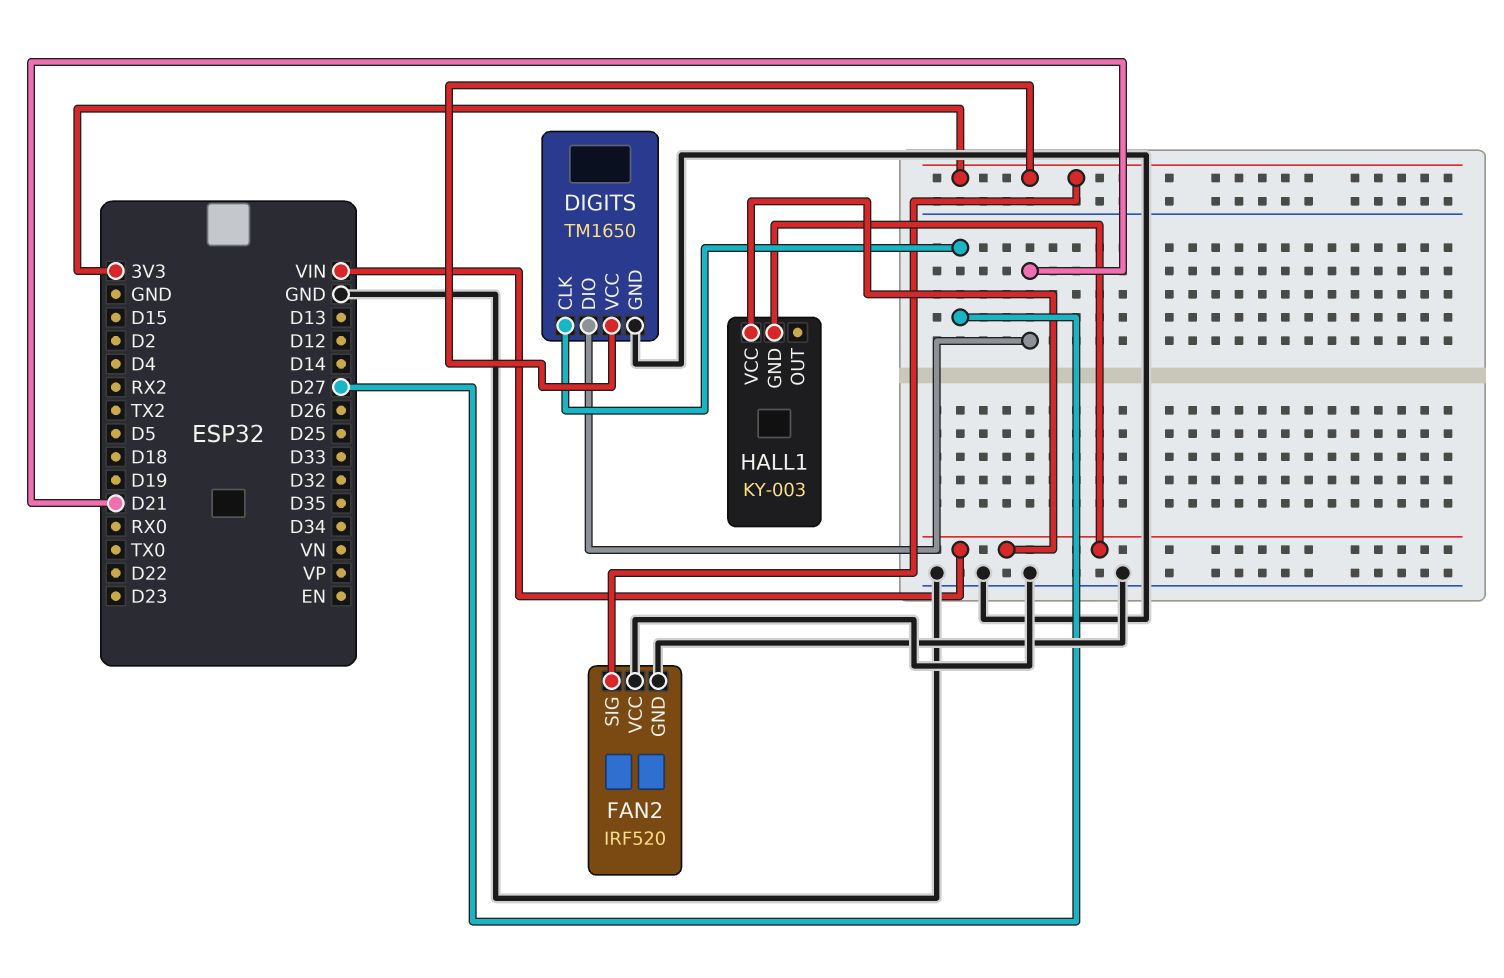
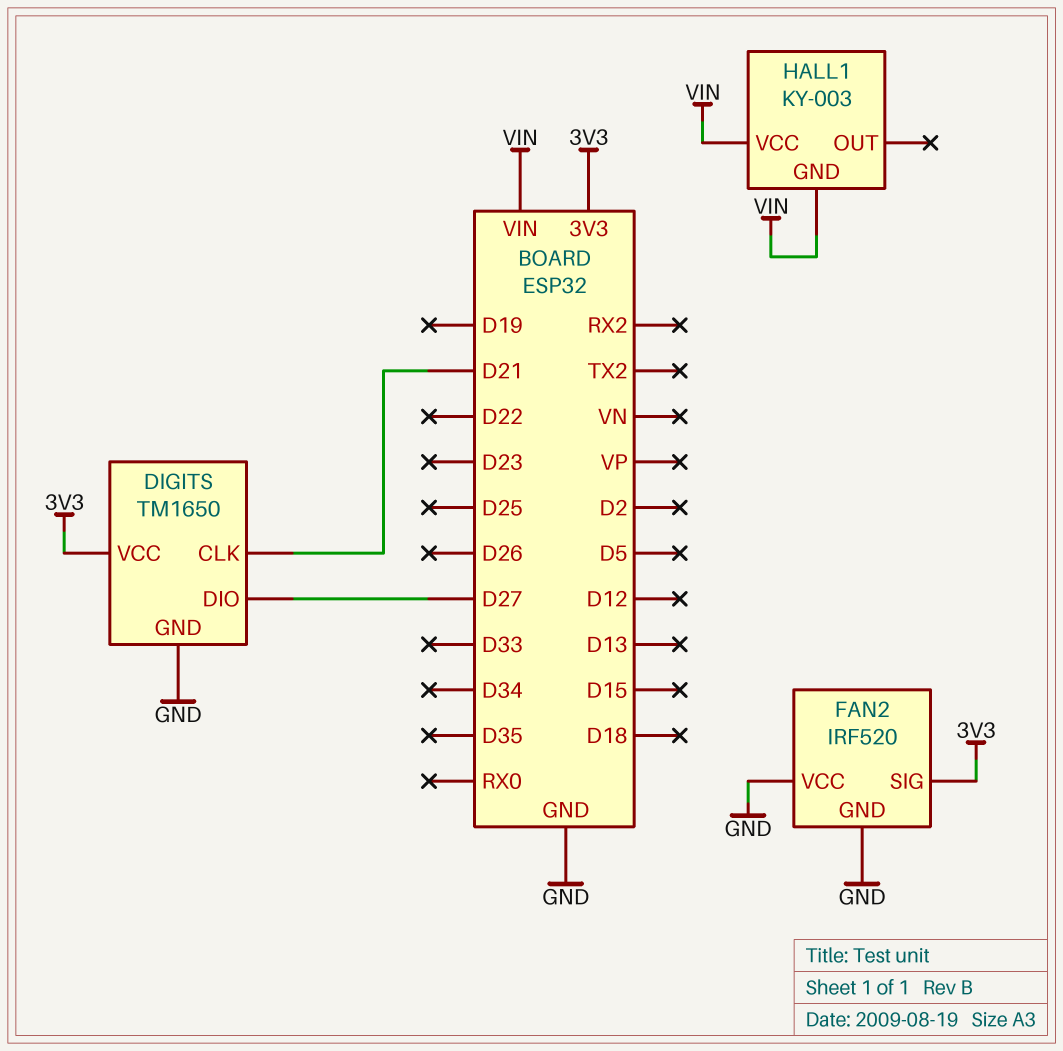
DIGITS pin CLK: D27 -> D21
DIGITS pin DIO: D21 -> D27

